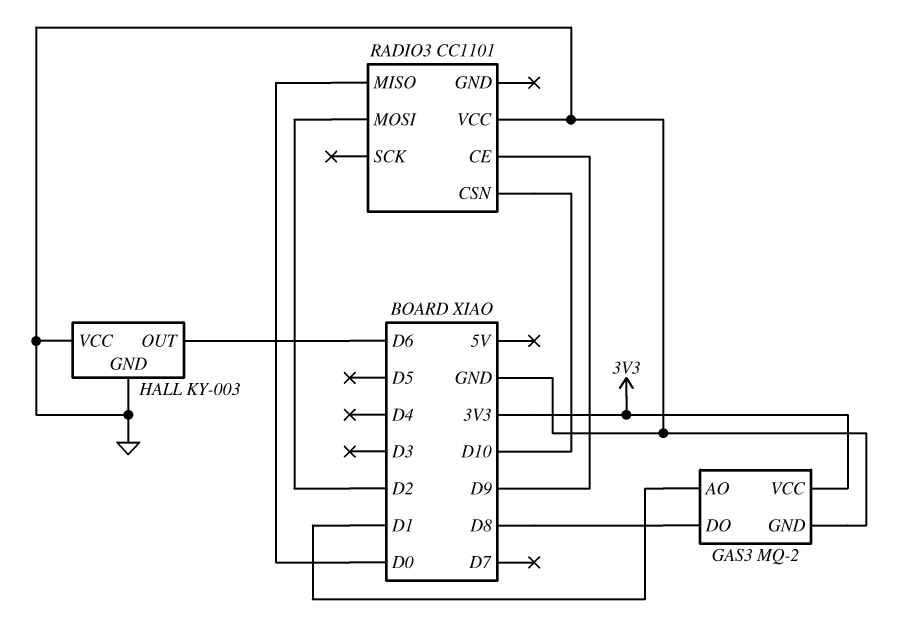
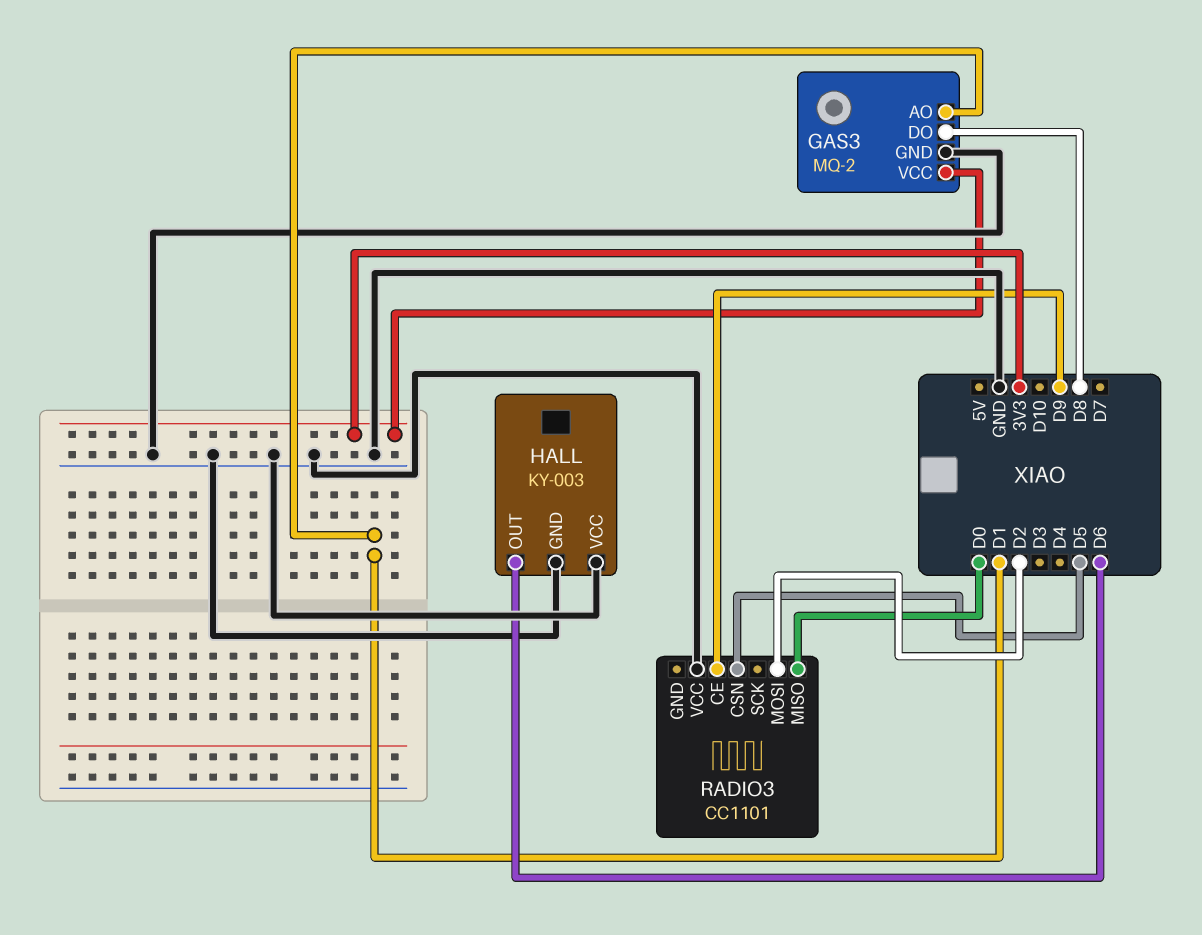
RADIO3 pin CSN: D10 -> D5

